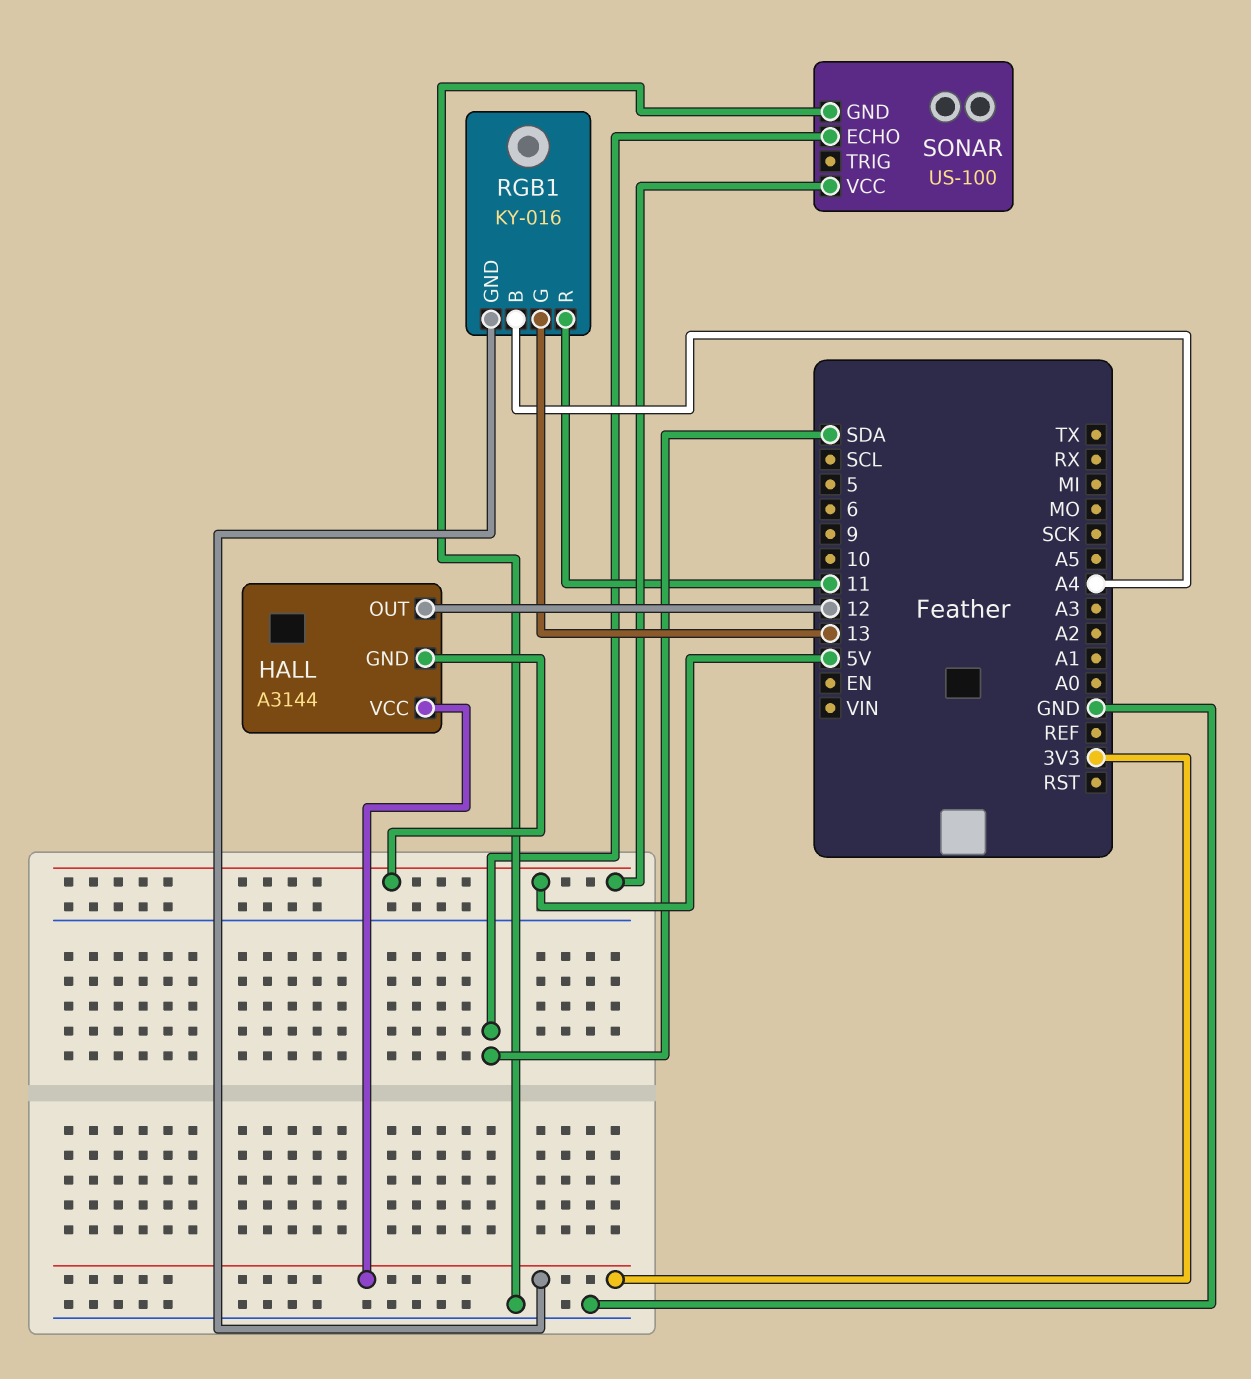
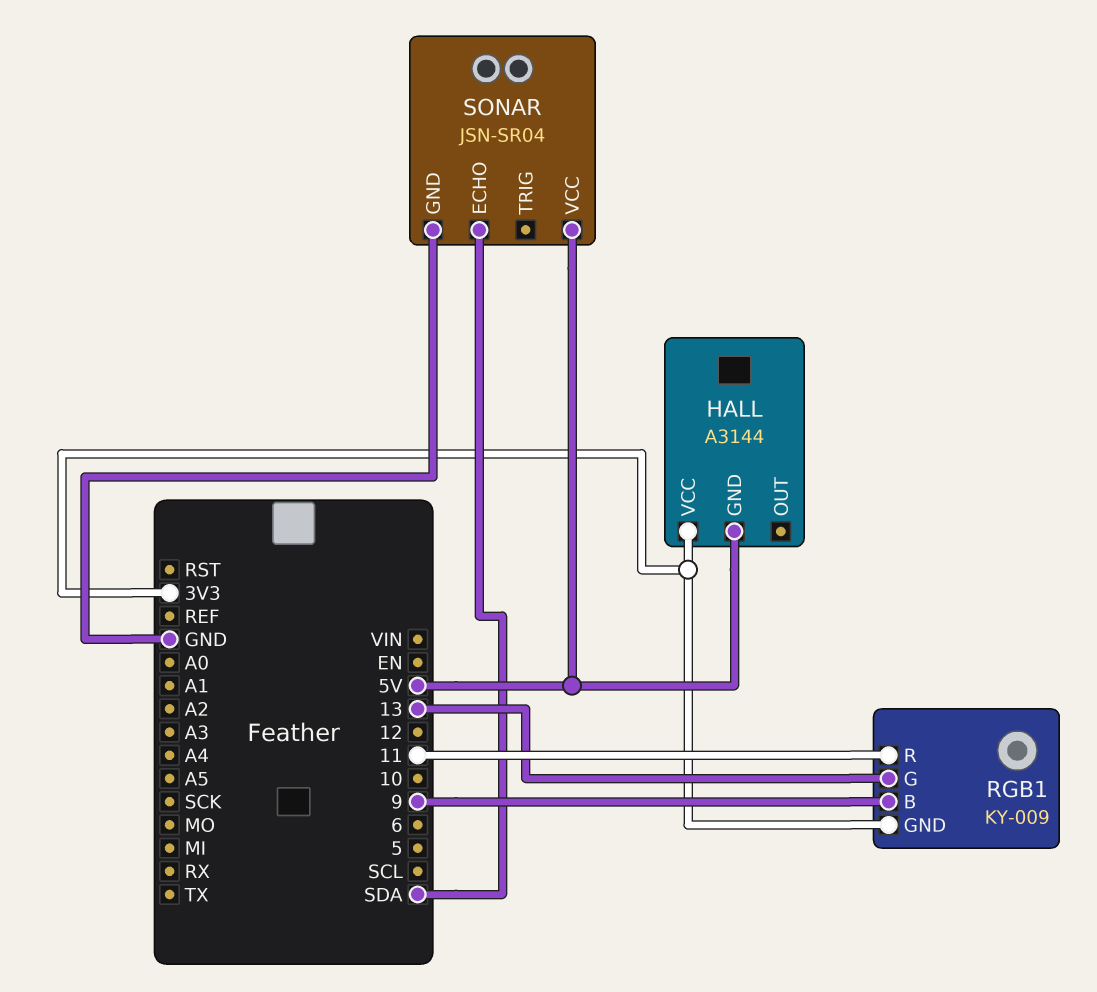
HALL pin OUT: 12 -> none
RGB1: KY-016 -> KY-009
RGB1 pin B: A4 -> 9
SONAR: US-100 -> JSN-SR04

